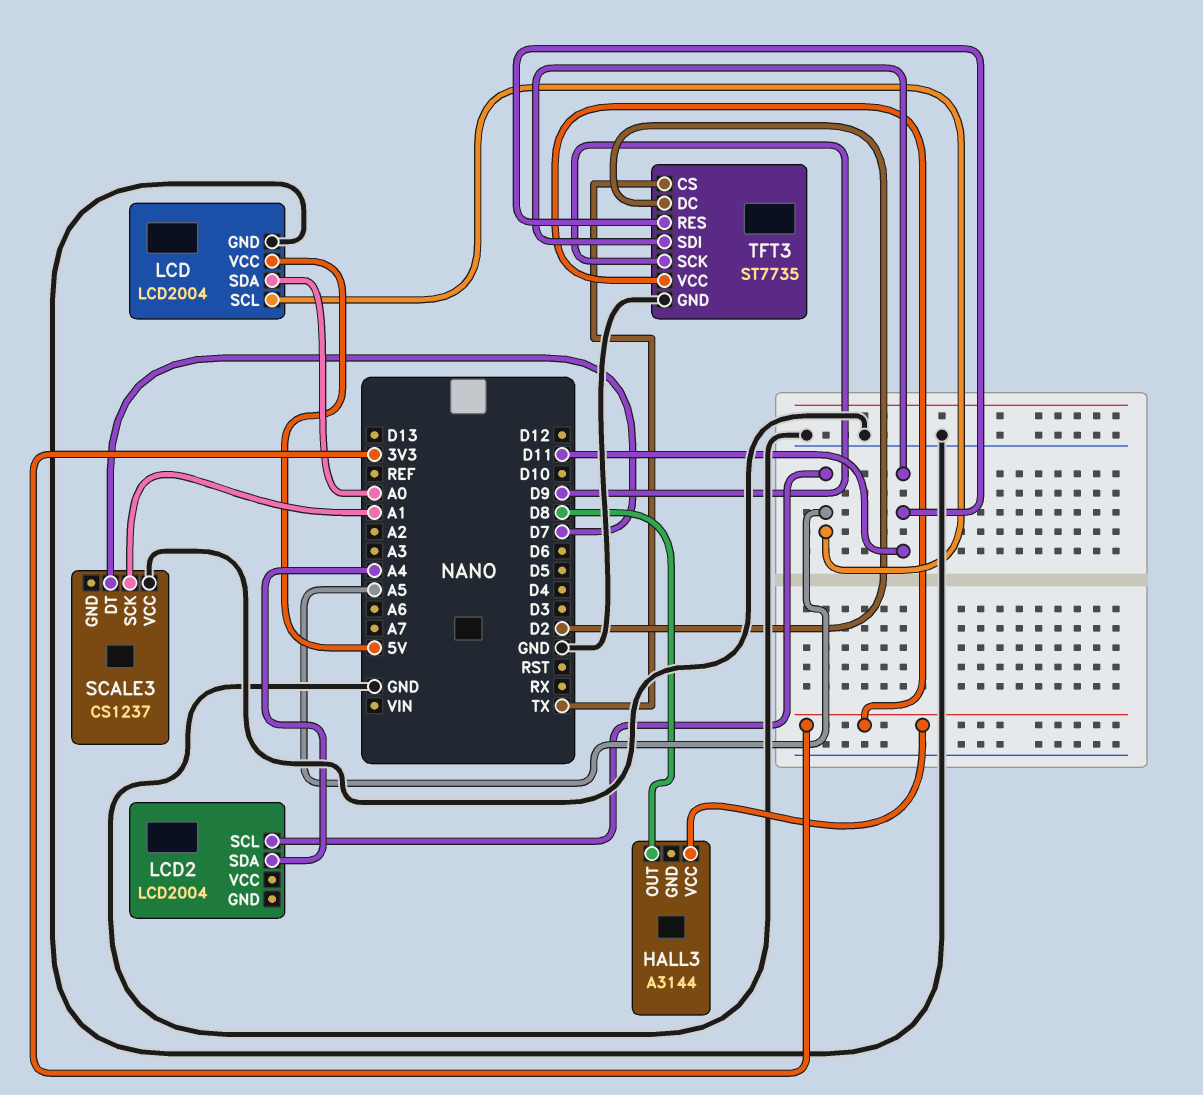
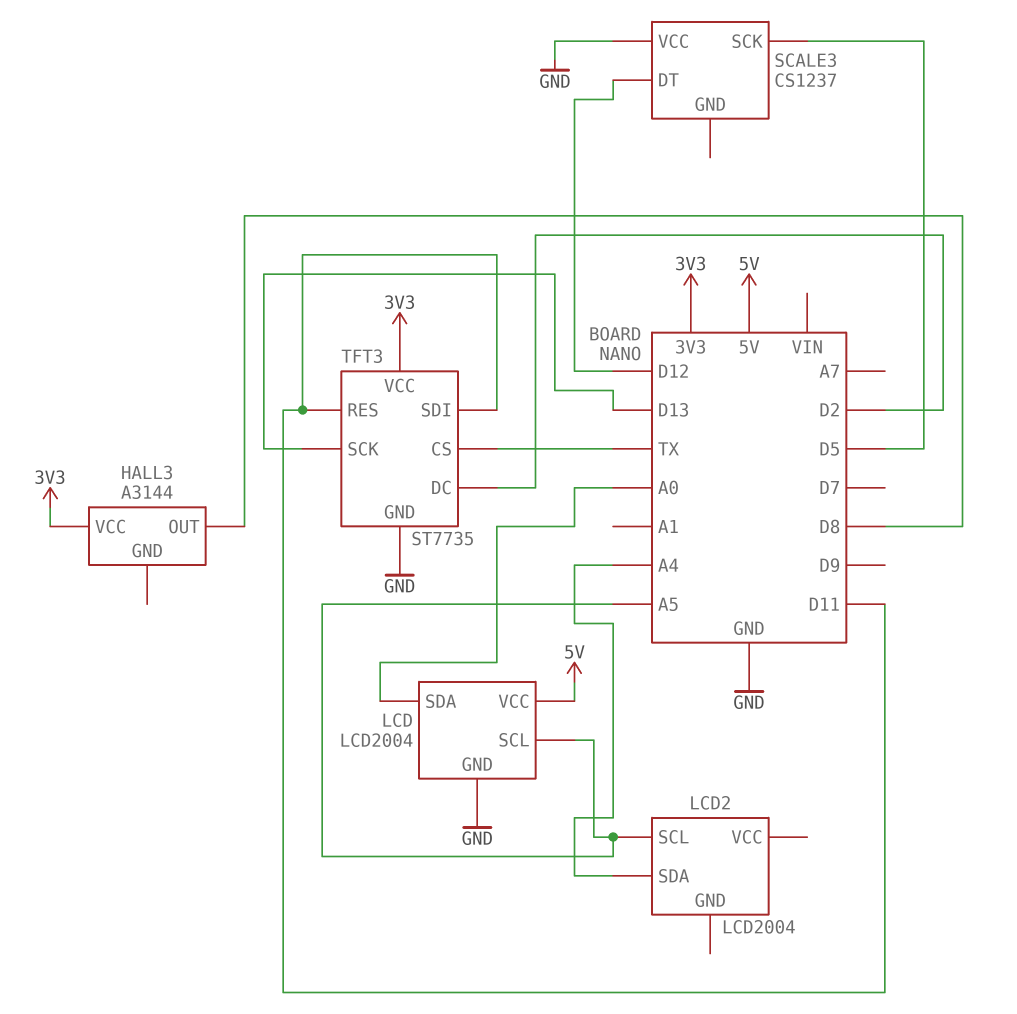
SCALE3 pin DT: D7 -> D12
SCALE3 pin SCK: A1 -> D5
TFT3 pin SCK: D9 -> D13

